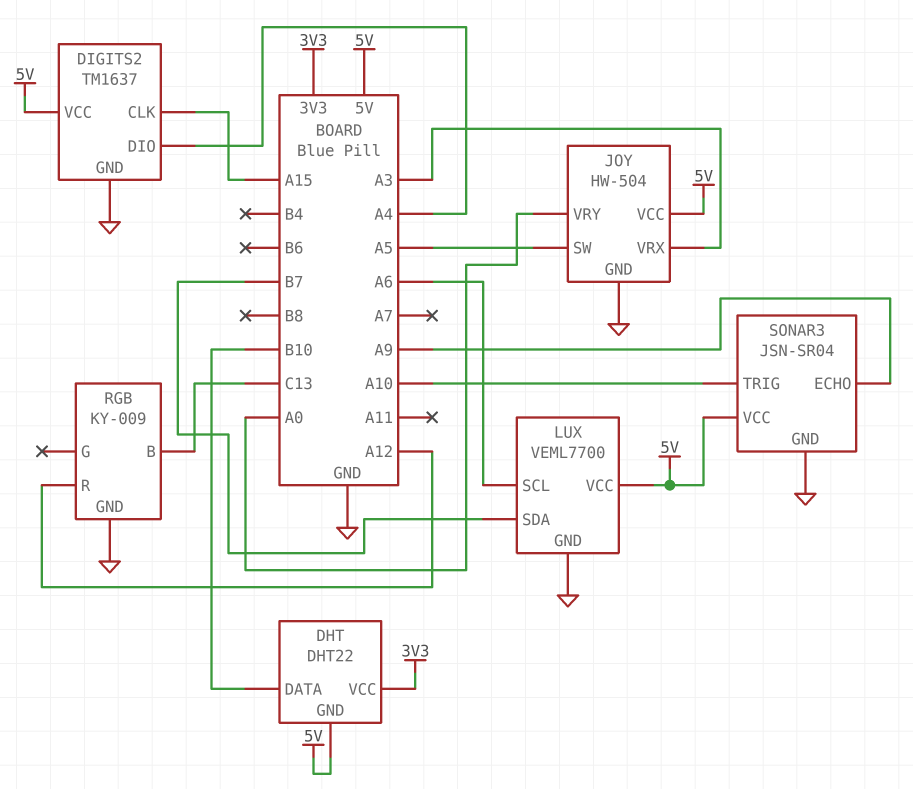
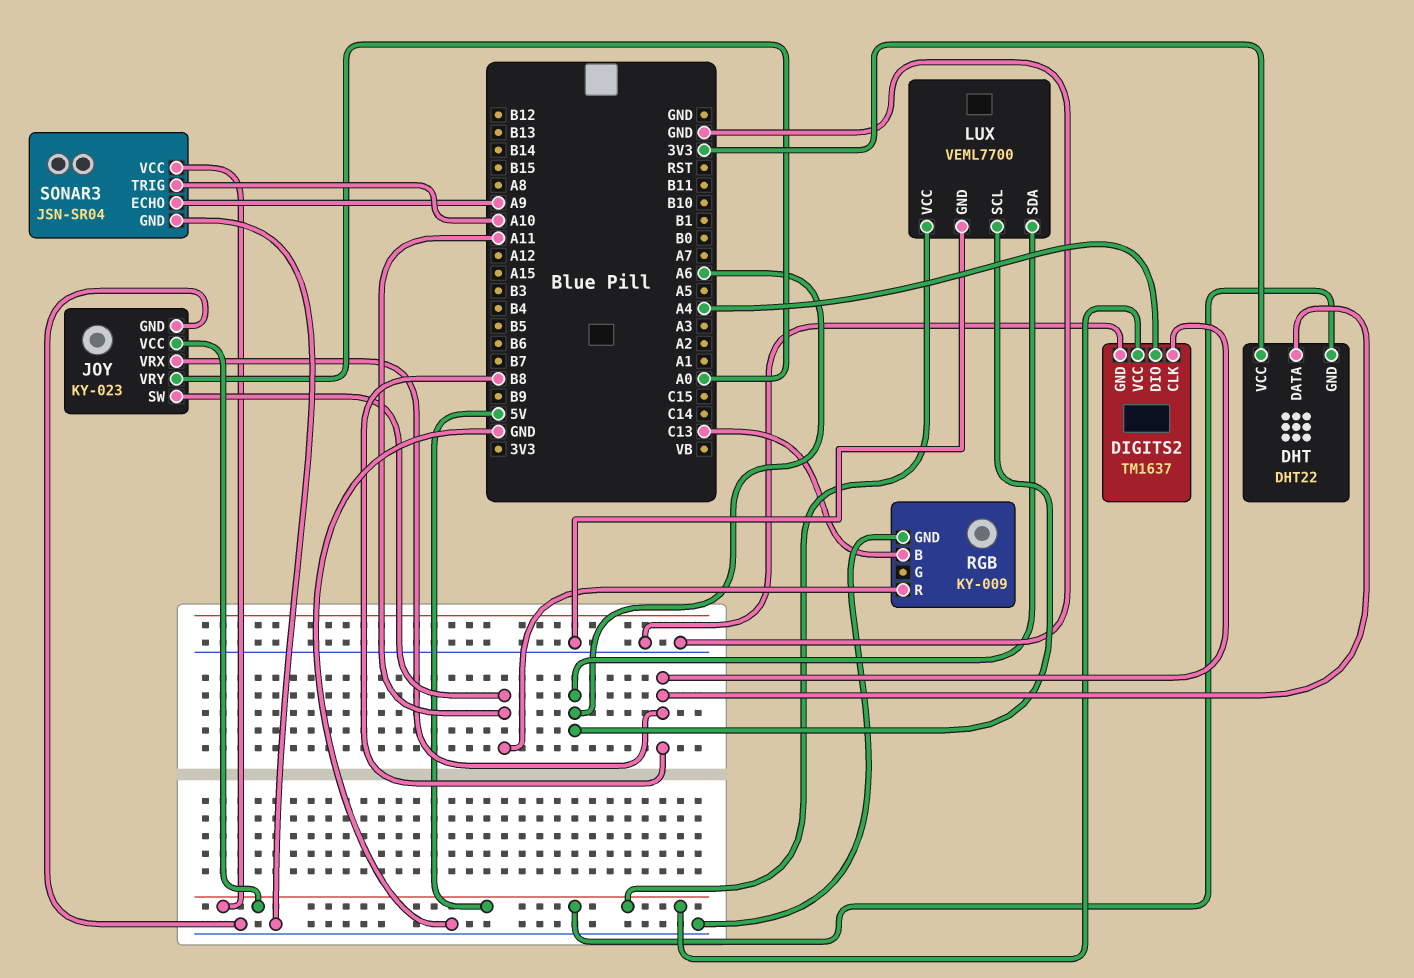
DHT pin DATA: B10 -> B8
DIGITS2 pin CLK: A15 -> B8
JOY: HW-504 -> KY-023
JOY pin SW: A5 -> A11
JOY pin VRX: A3 -> B8
LUX pin SDA: B7 -> A6
RGB pin R: A12 -> A11

